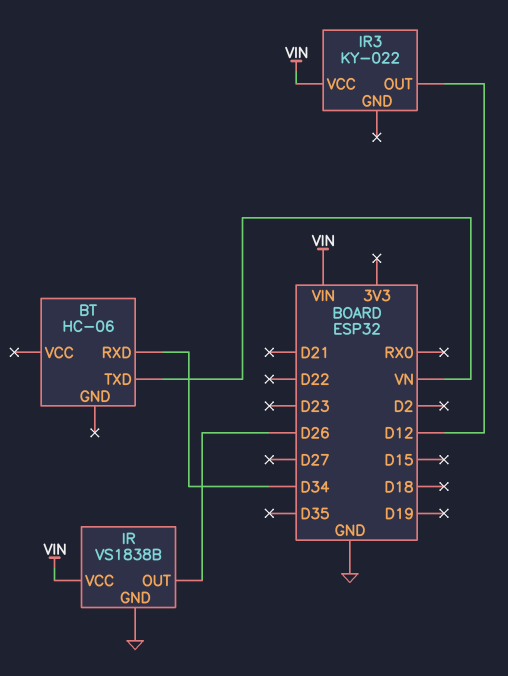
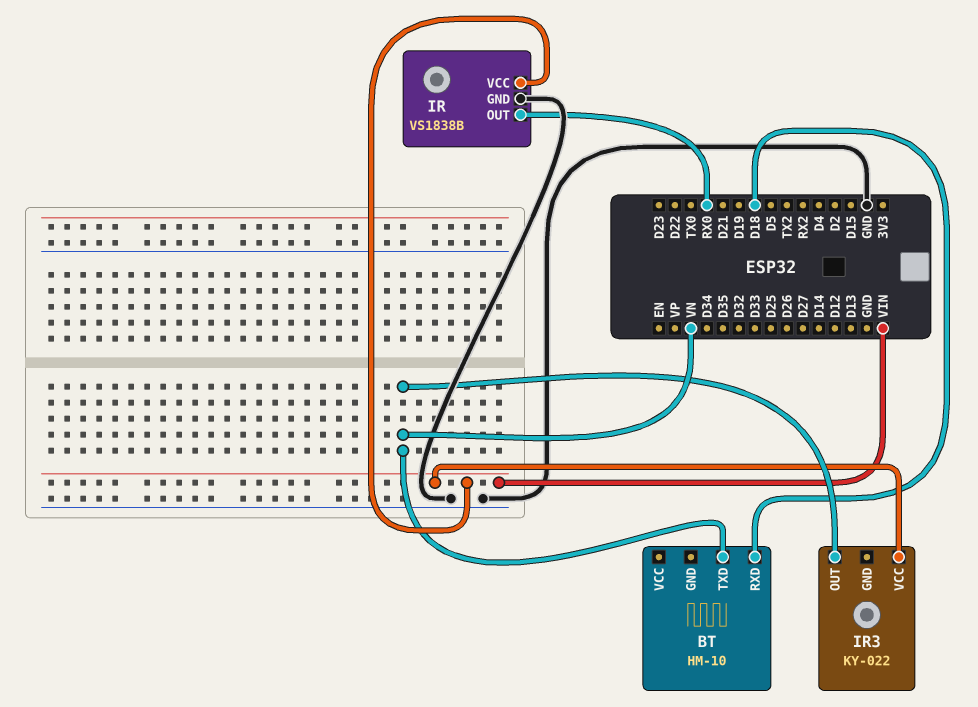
BT: HC-06 -> HM-10
BT pin RXD: D34 -> D18
IR pin OUT: D26 -> RX0
IR3 pin OUT: D12 -> VN

